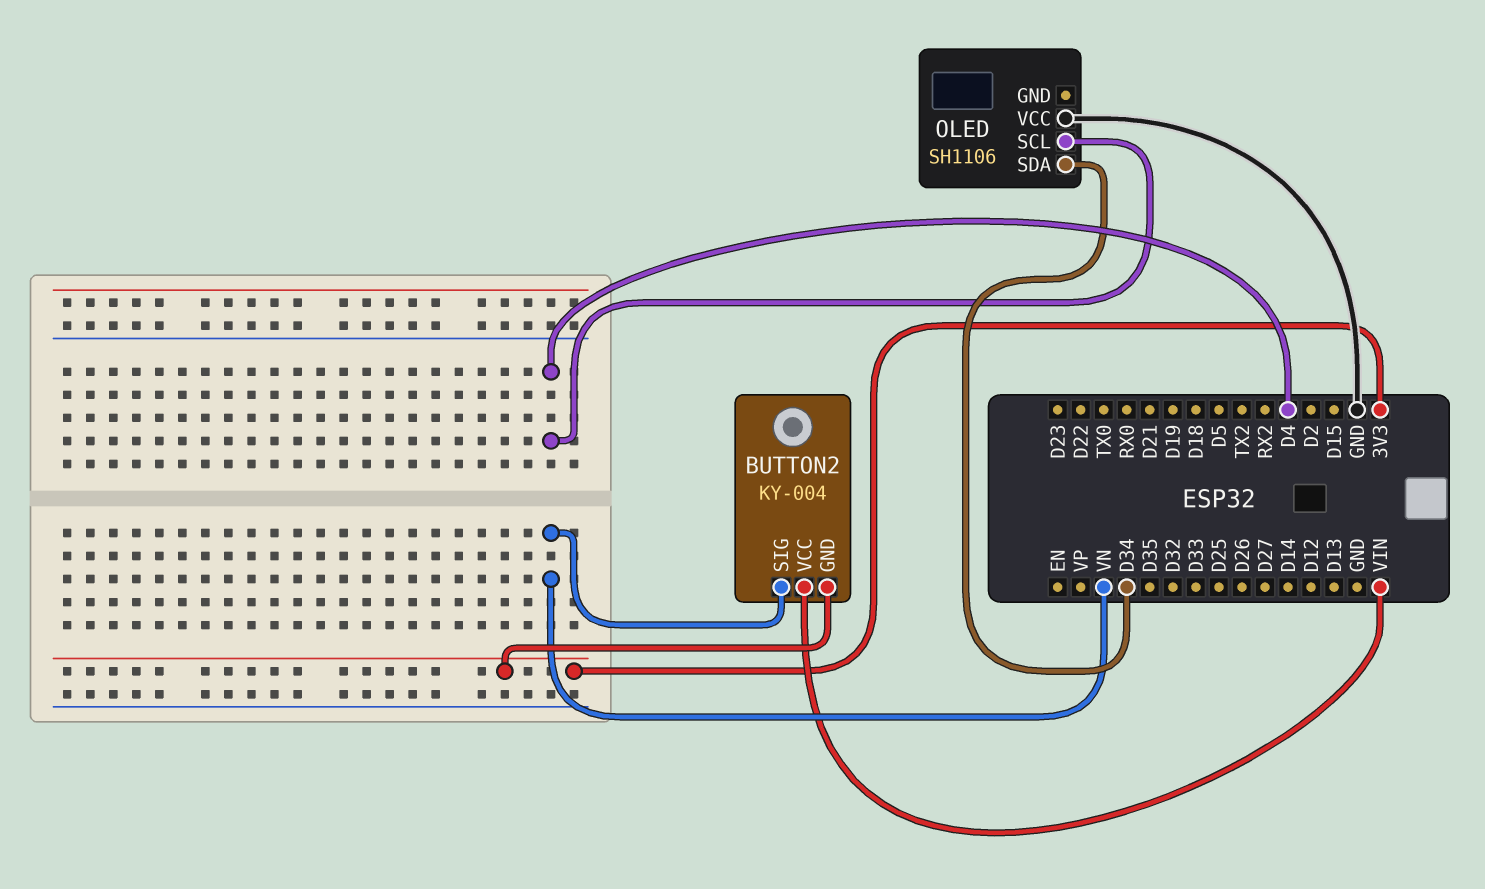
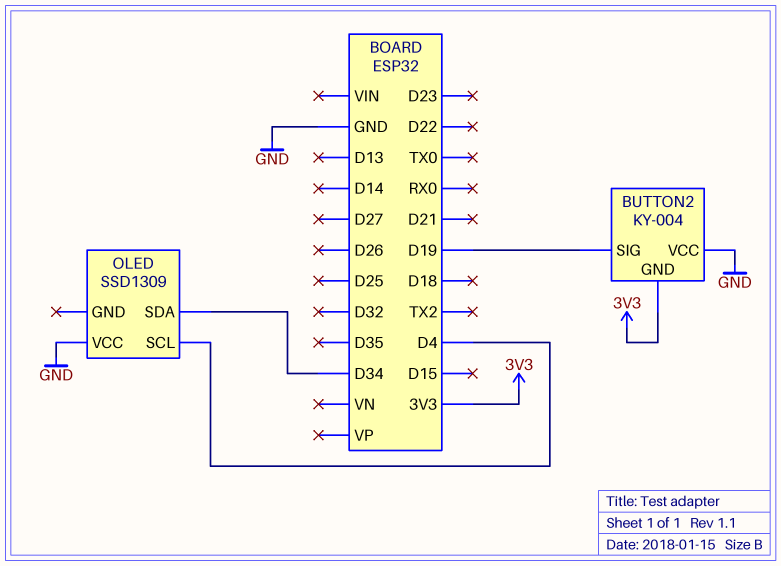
BUTTON2 pin SIG: VN -> D19
BUTTON2 pin VCC: VIN -> GND
OLED: SH1106 -> SSD1309

